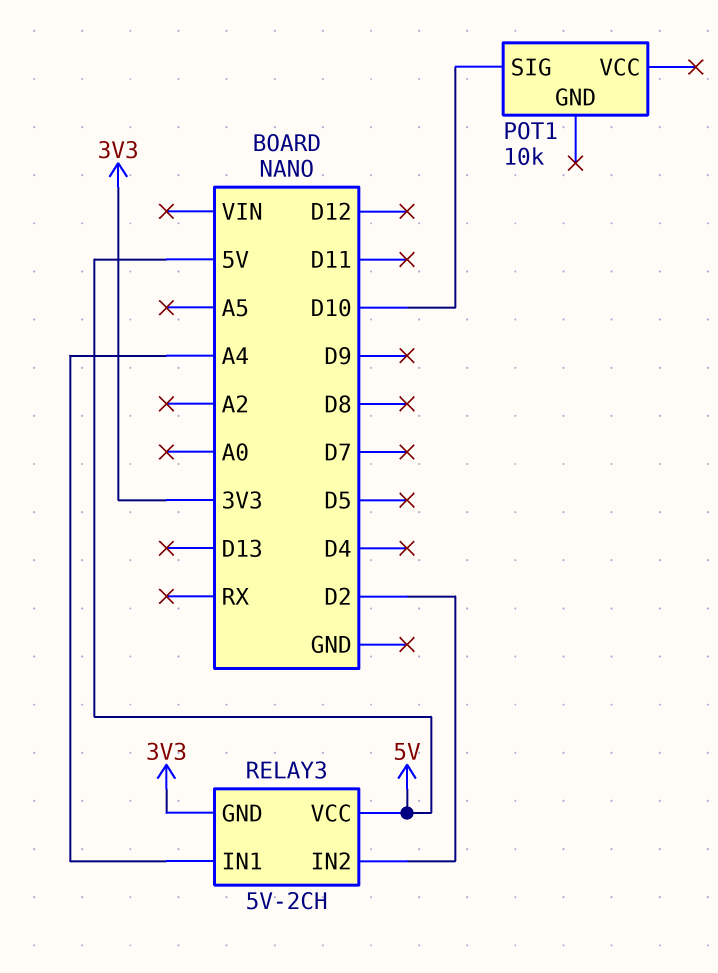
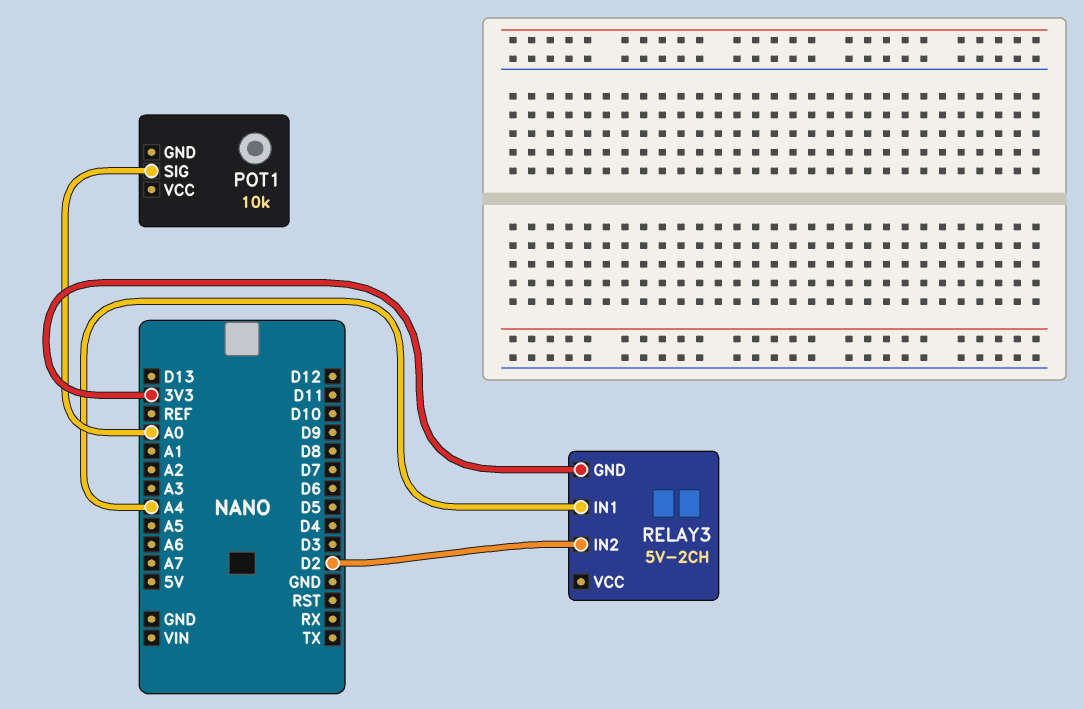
POT1 pin SIG: D10 -> A0
RELAY3 pin VCC: 5V -> none

